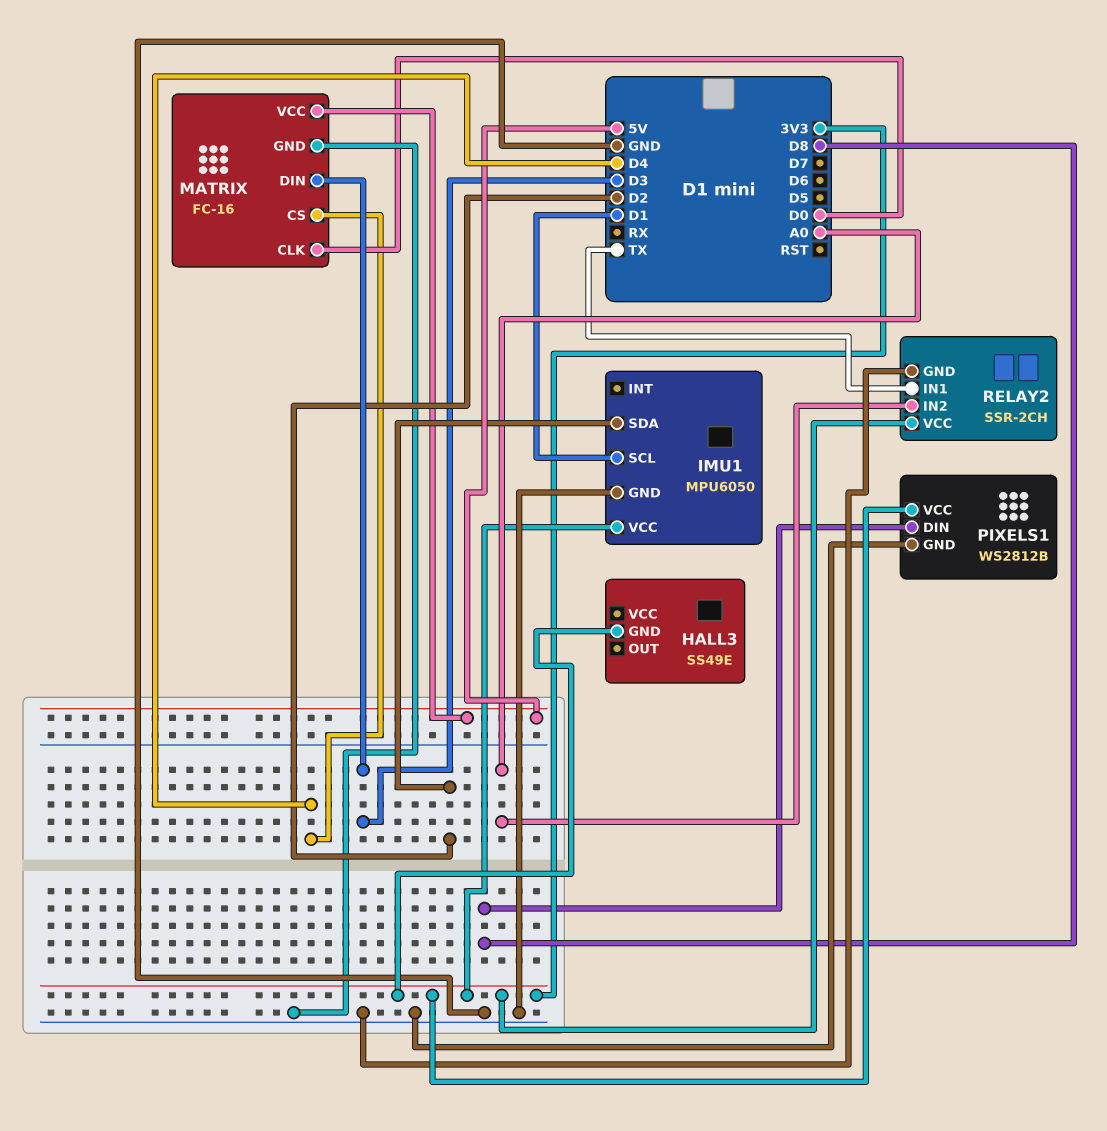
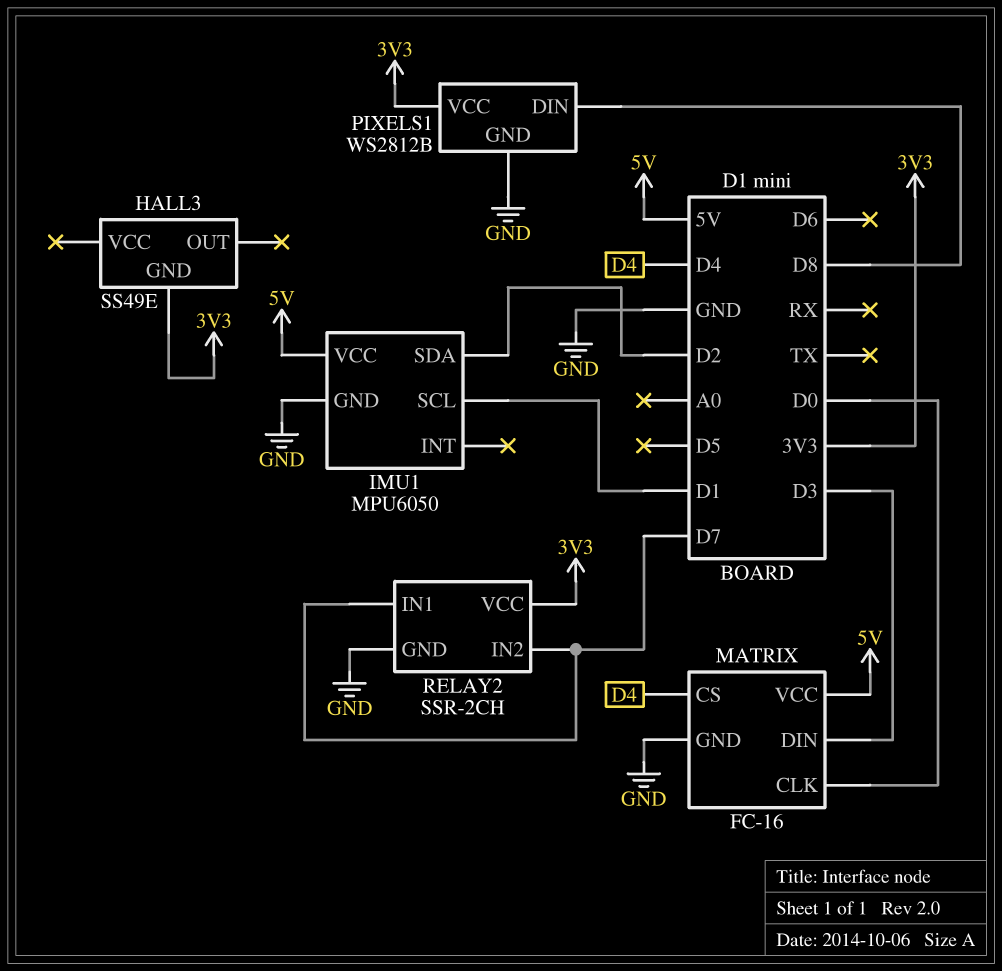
IMU1 pin VCC: 3V3 -> 5V
RELAY2 pin IN1: TX -> D7
RELAY2 pin IN2: A0 -> D7

